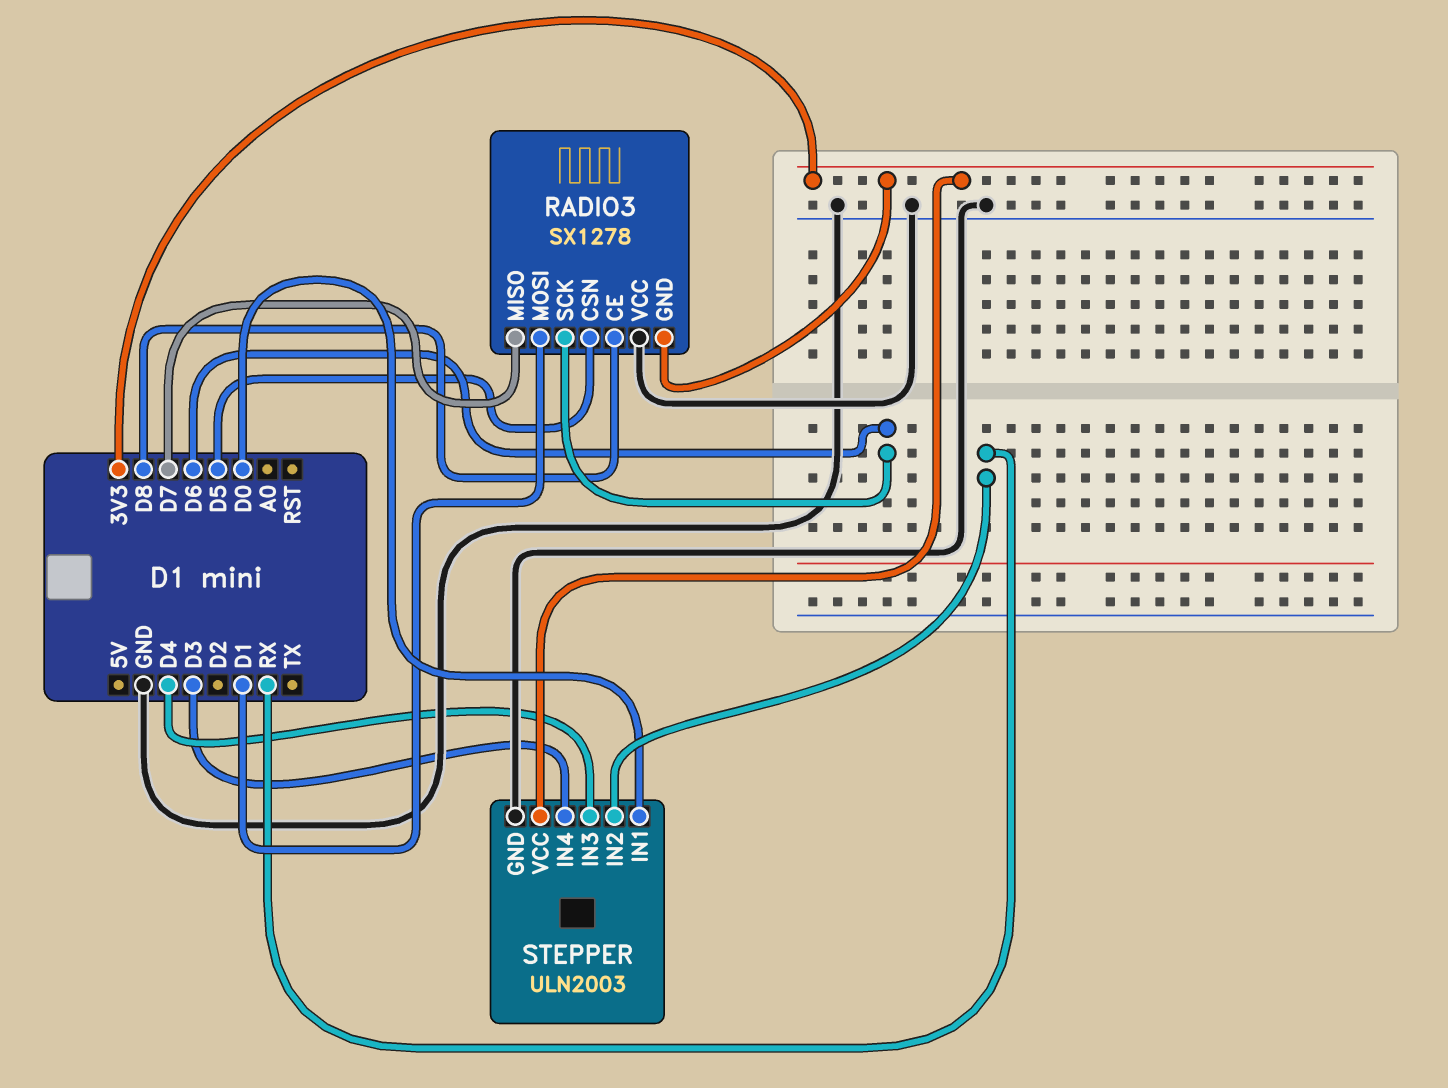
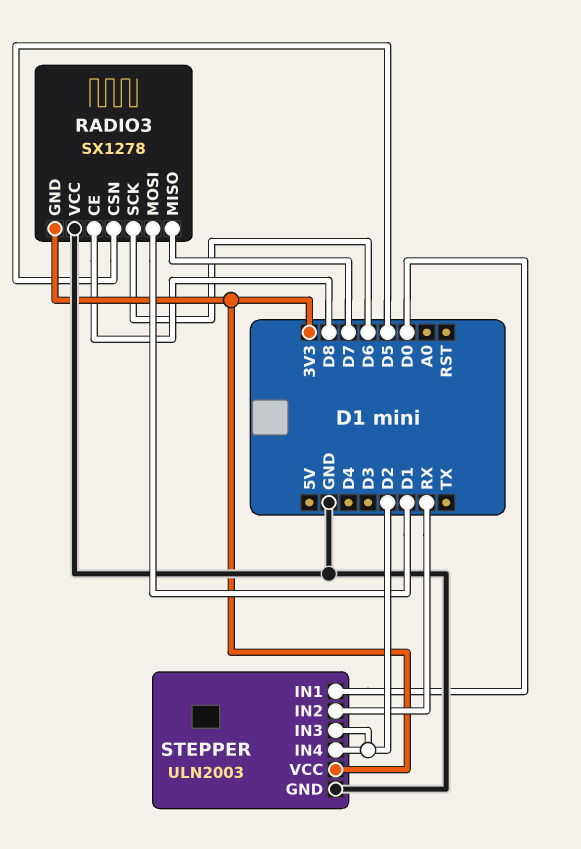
STEPPER pin IN3: D4 -> D2
STEPPER pin IN4: D3 -> D2

